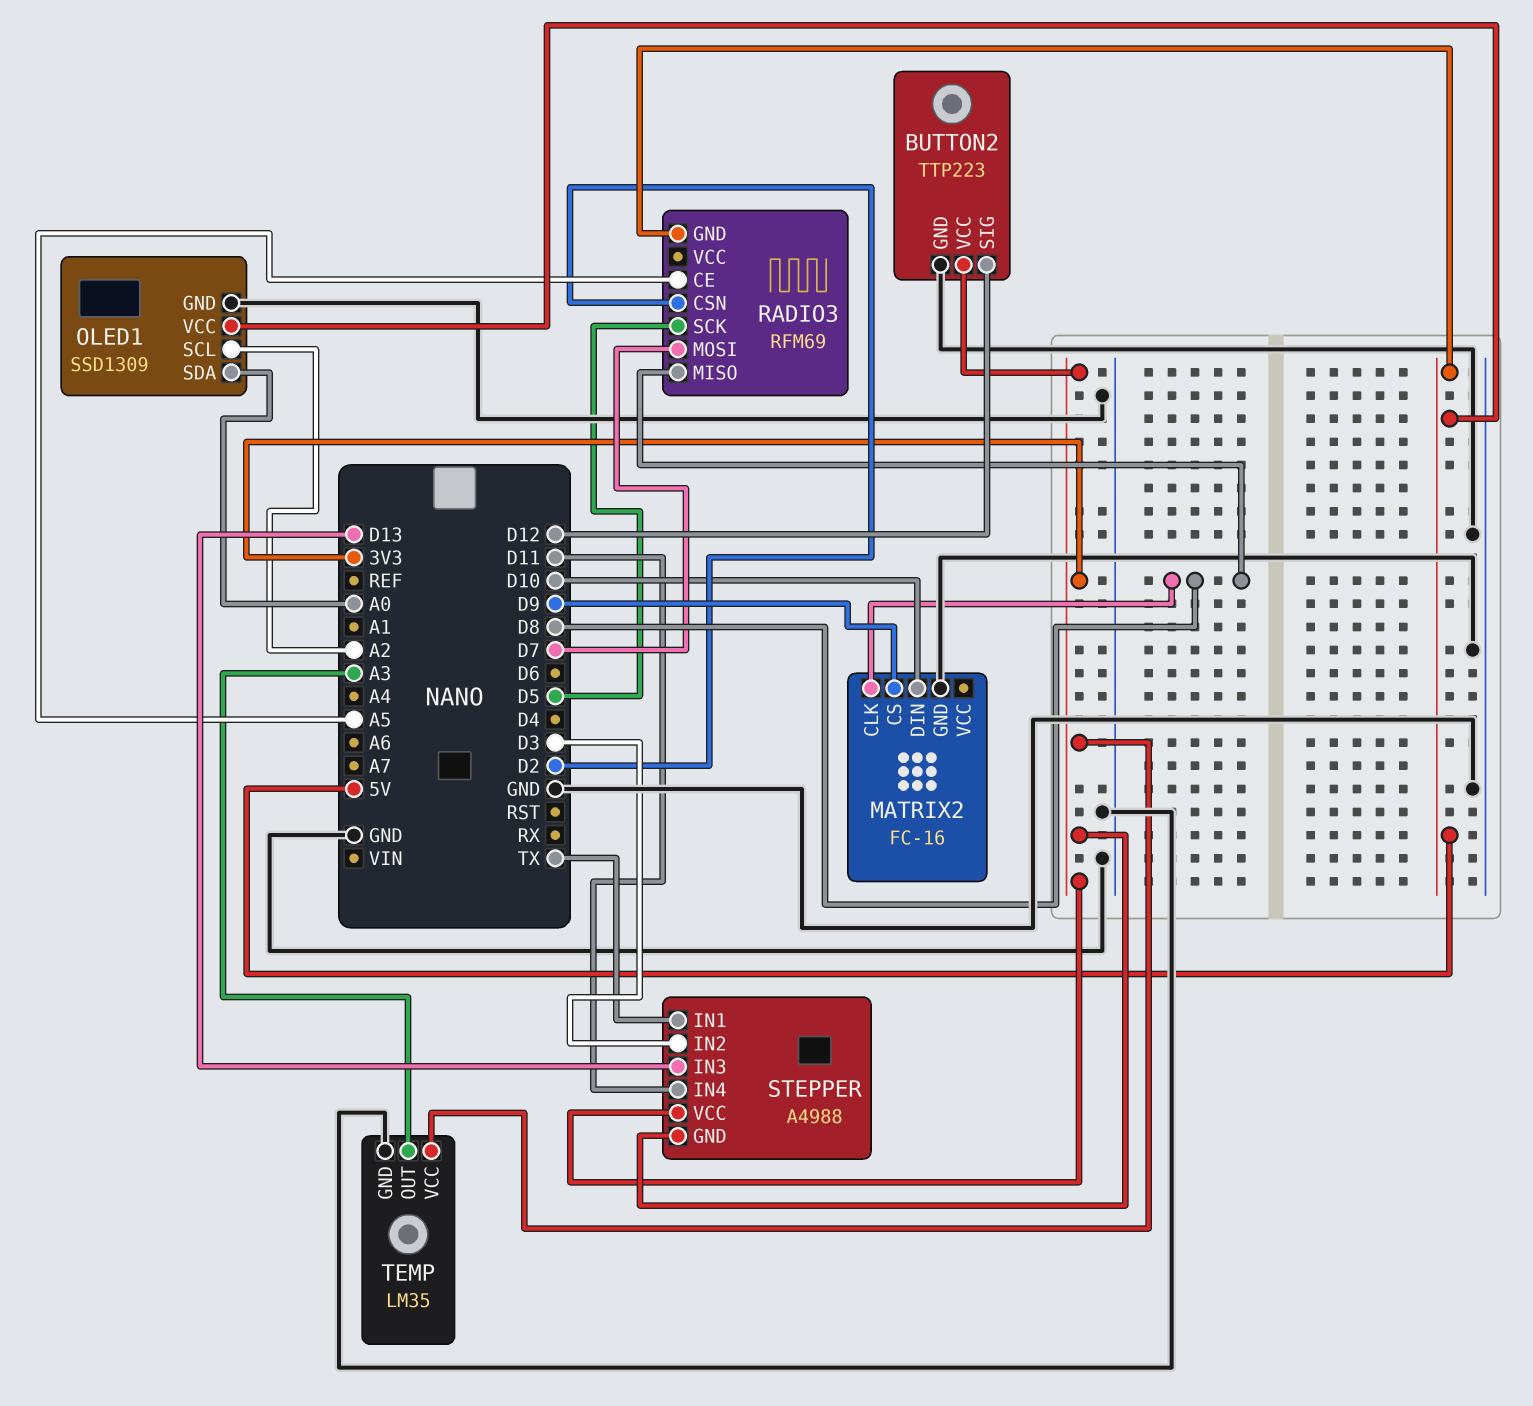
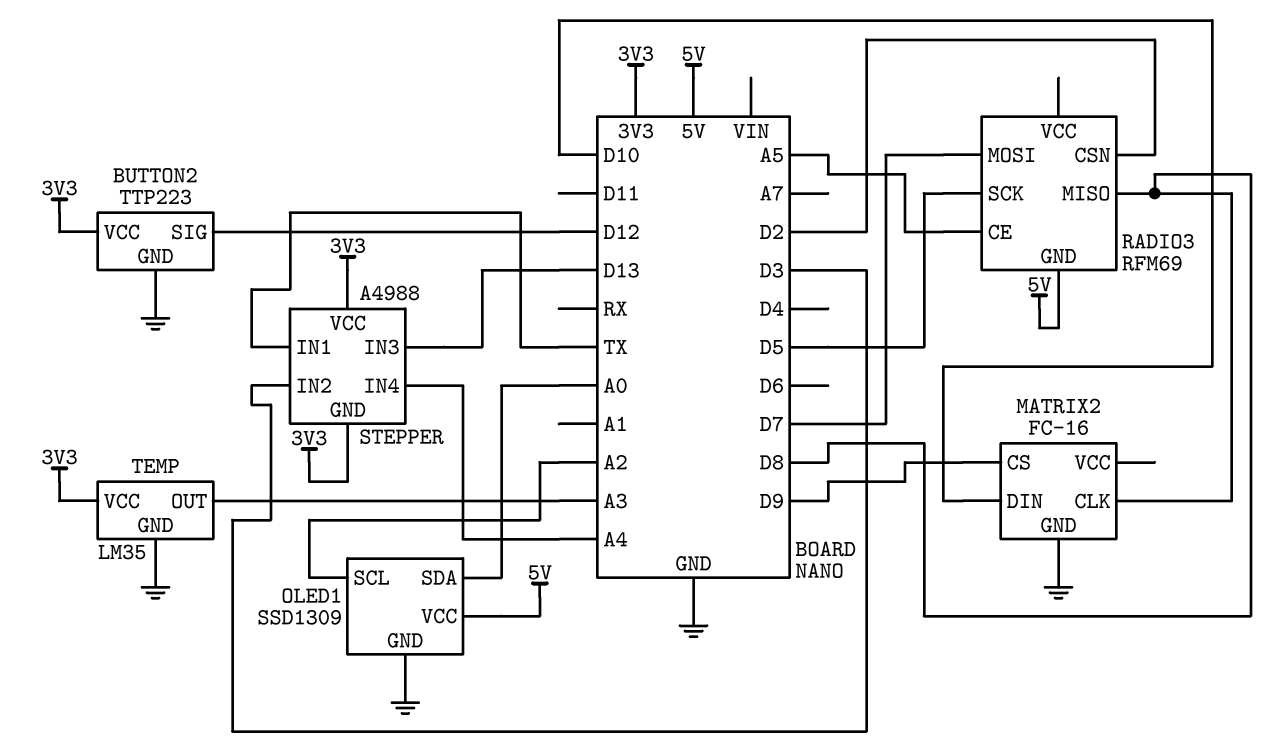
STEPPER pin IN4: D11 -> A4

